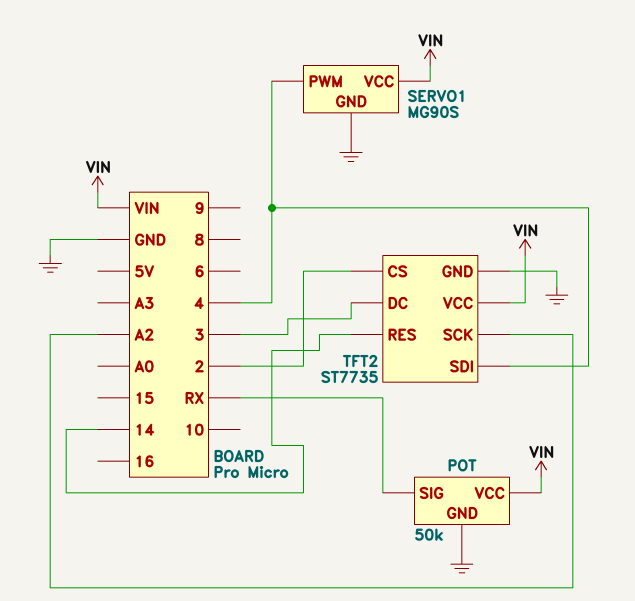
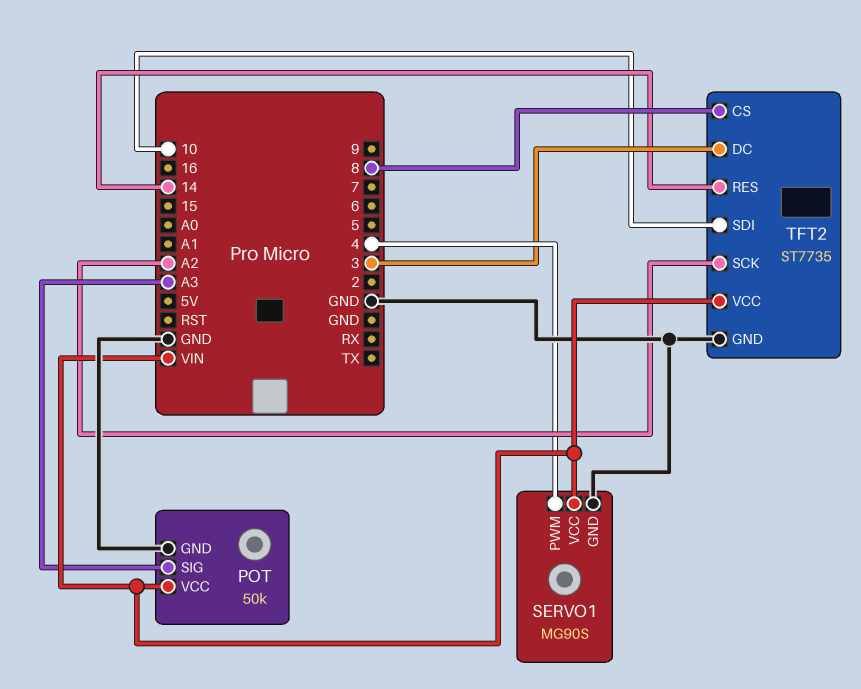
POT pin SIG: RX -> A3
TFT2 pin CS: 2 -> 8
TFT2 pin SDI: 4 -> 10

